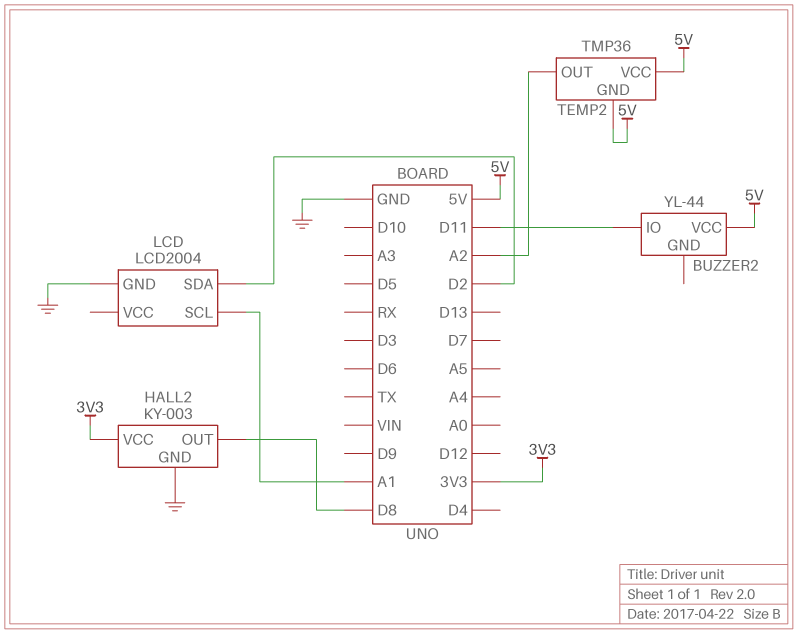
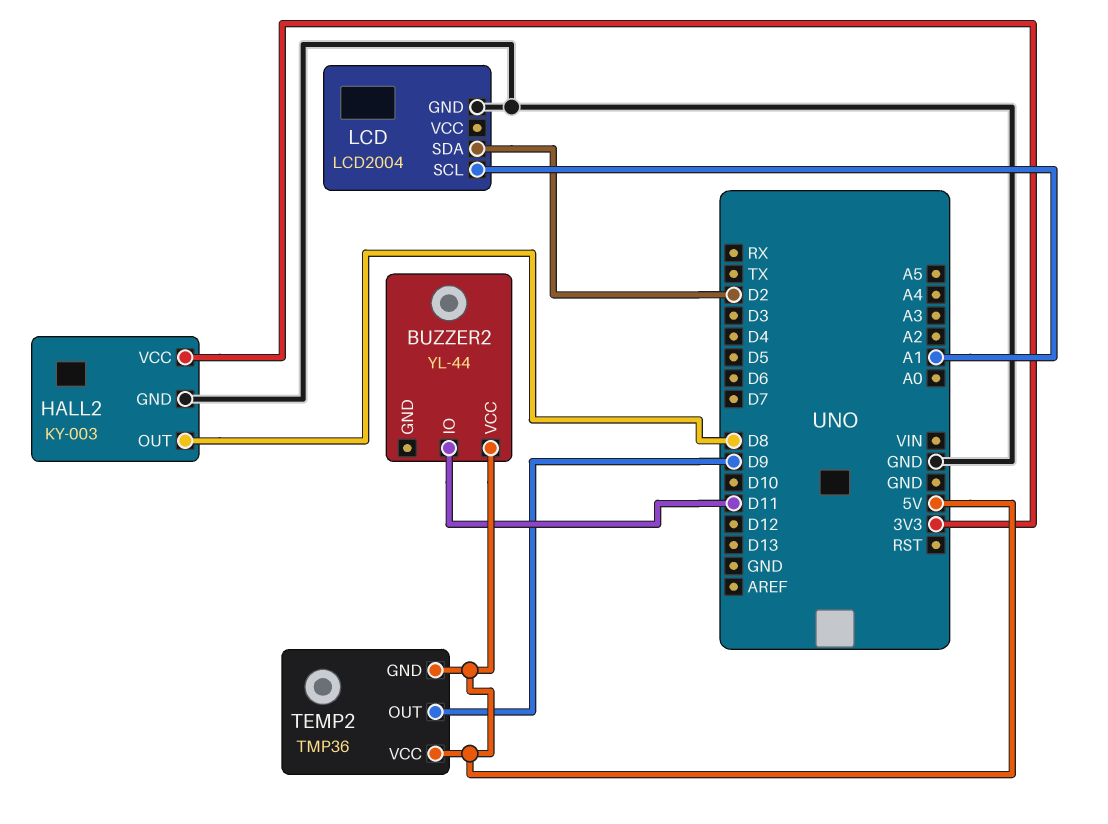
TEMP2 pin OUT: A2 -> D9

